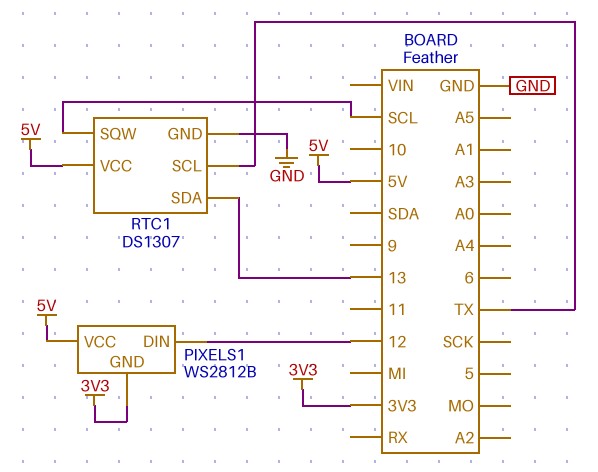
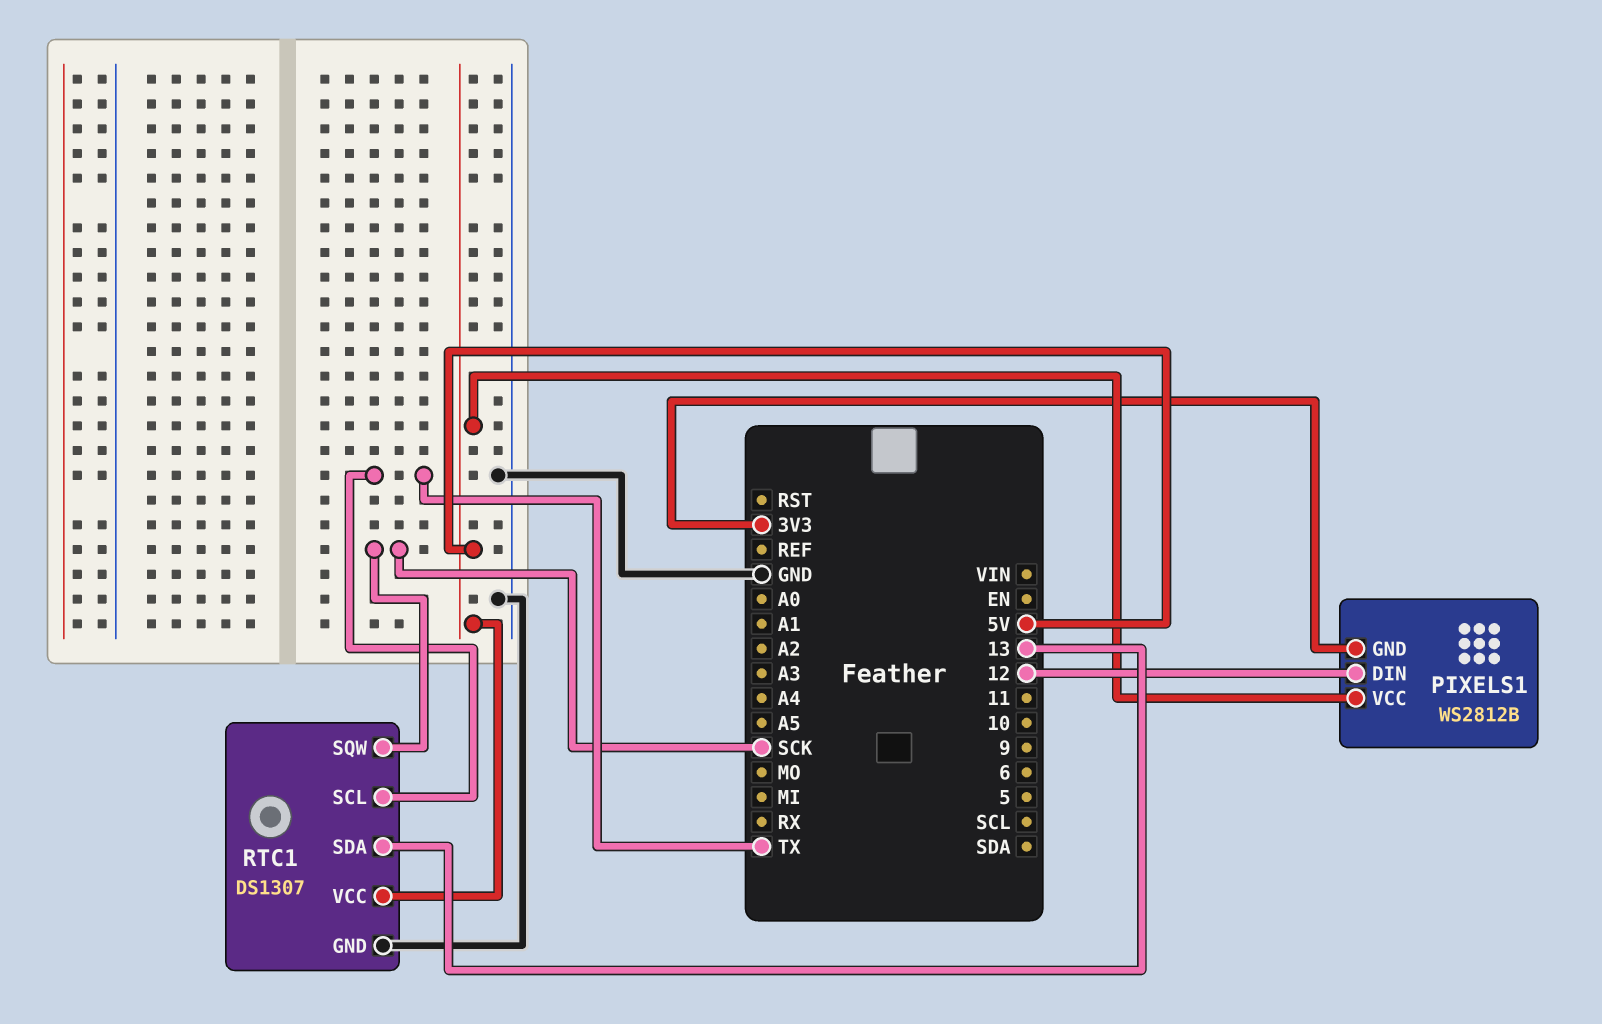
RTC1 pin SQW: SCL -> SCK

